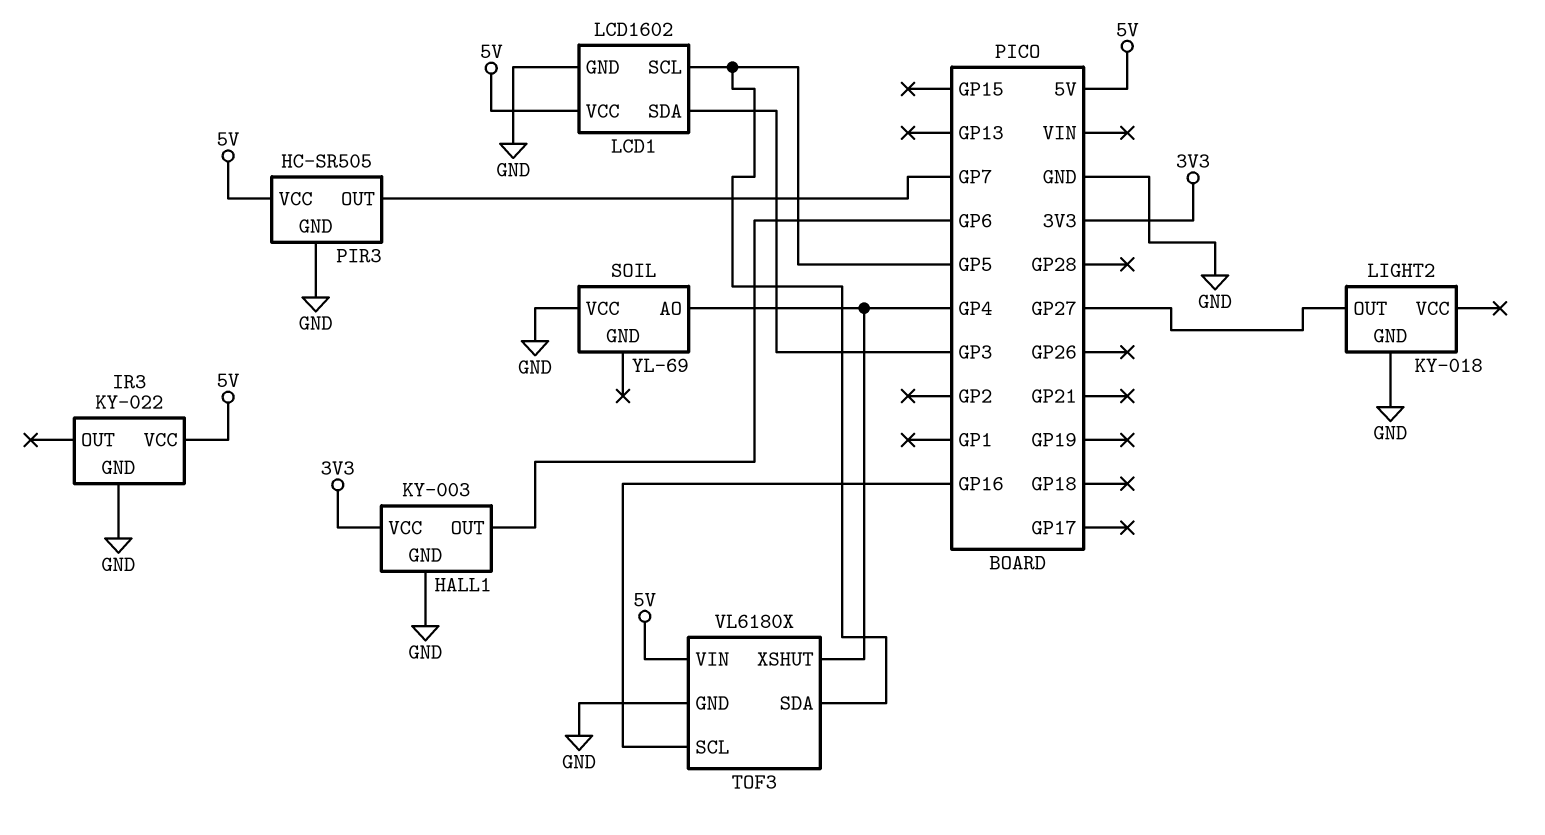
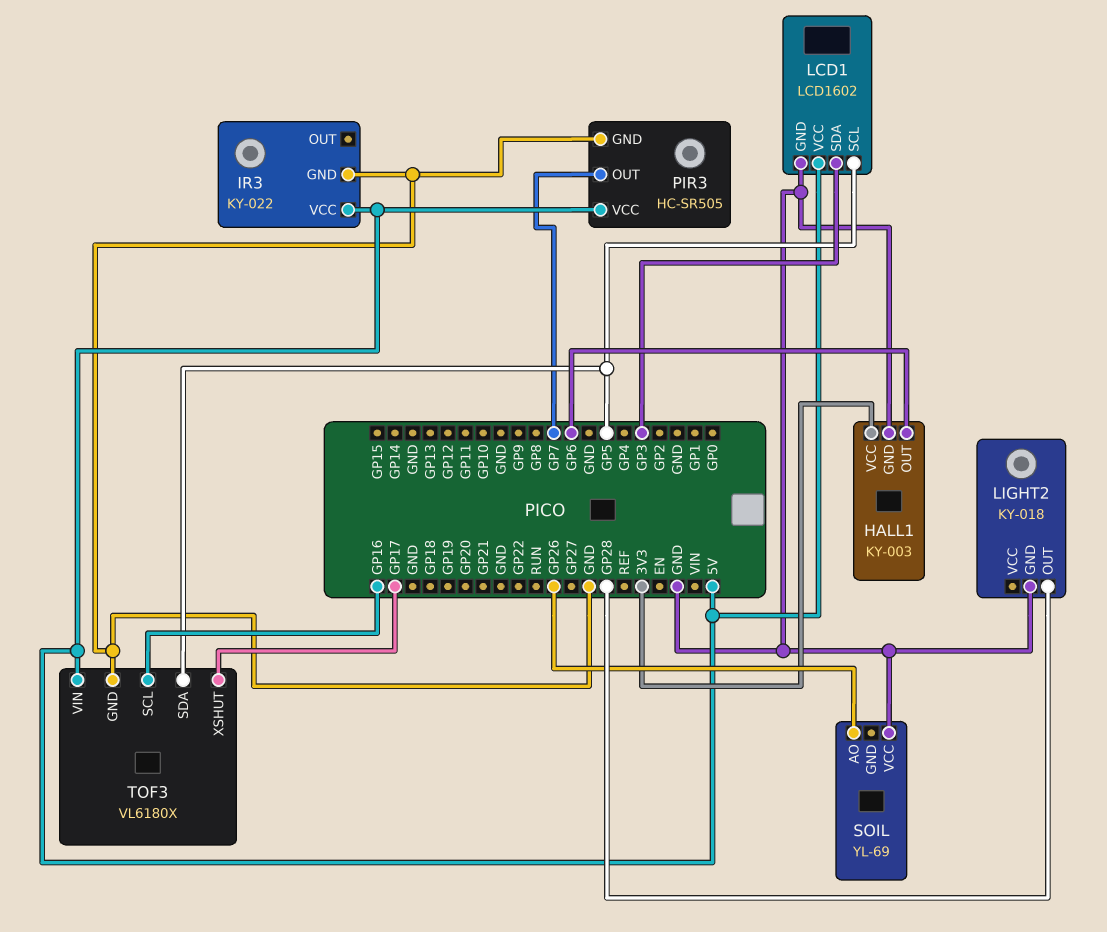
LIGHT2 pin OUT: GP27 -> GP28
SOIL pin AO: GP4 -> GP26
TOF3 pin XSHUT: GP4 -> GP17

